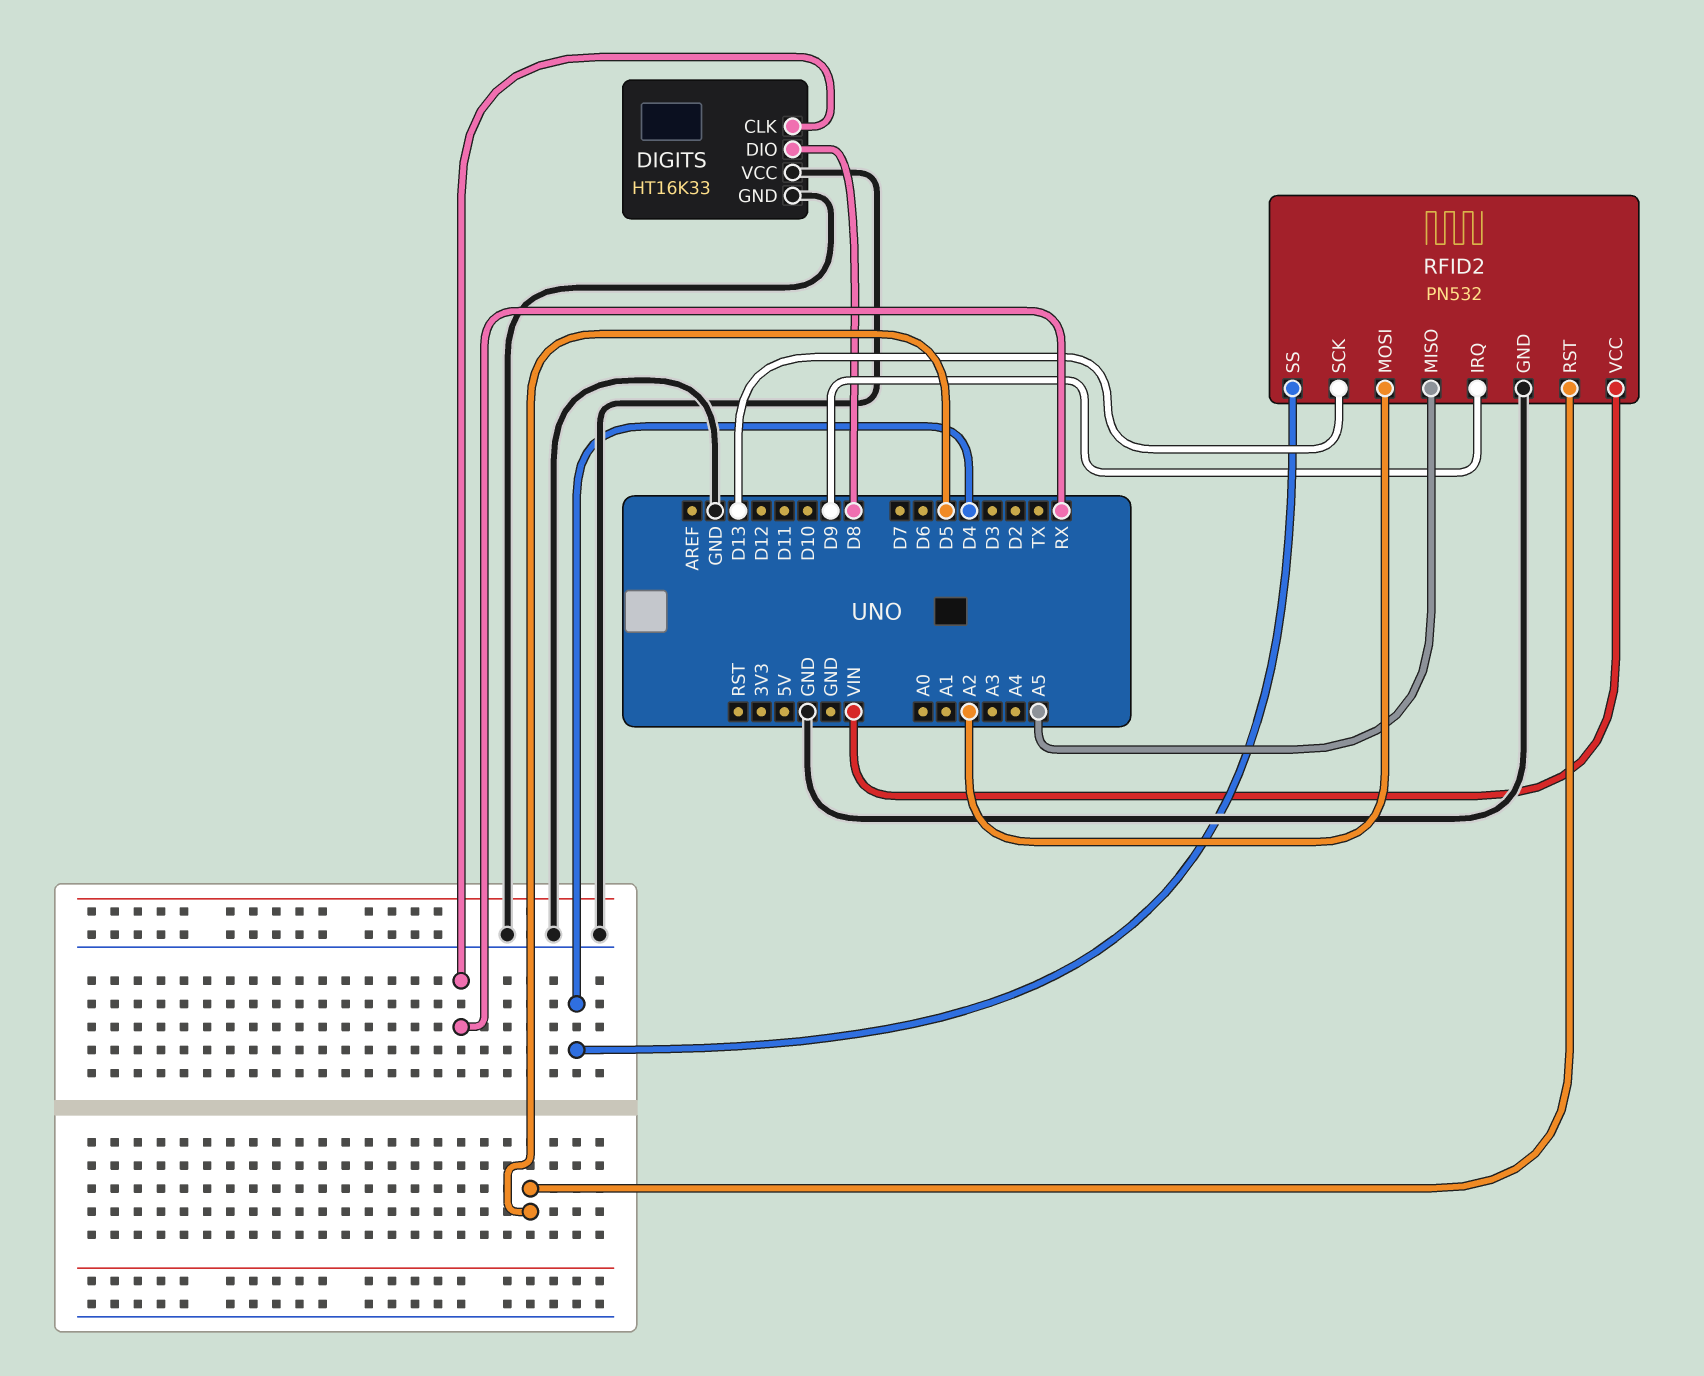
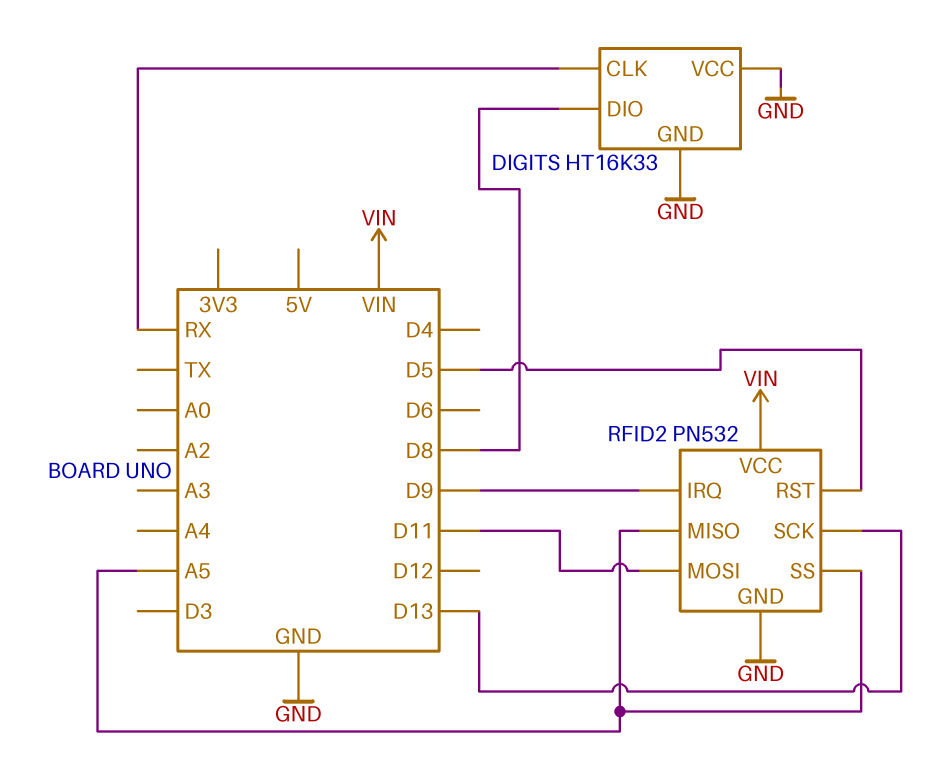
RFID2 pin MOSI: A2 -> D11
RFID2 pin SS: D4 -> A5

